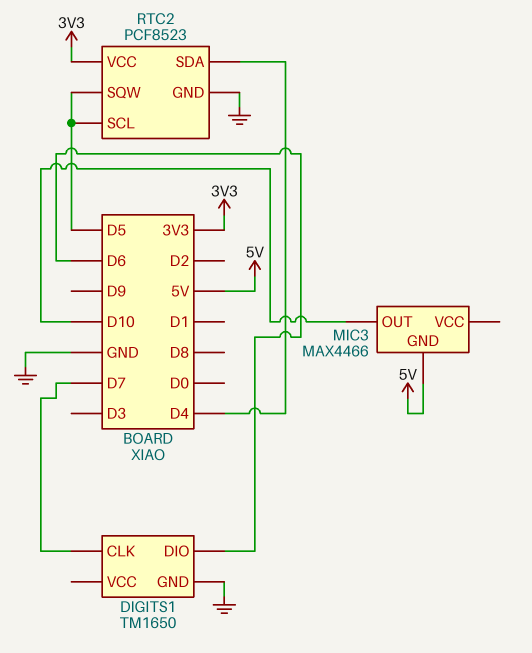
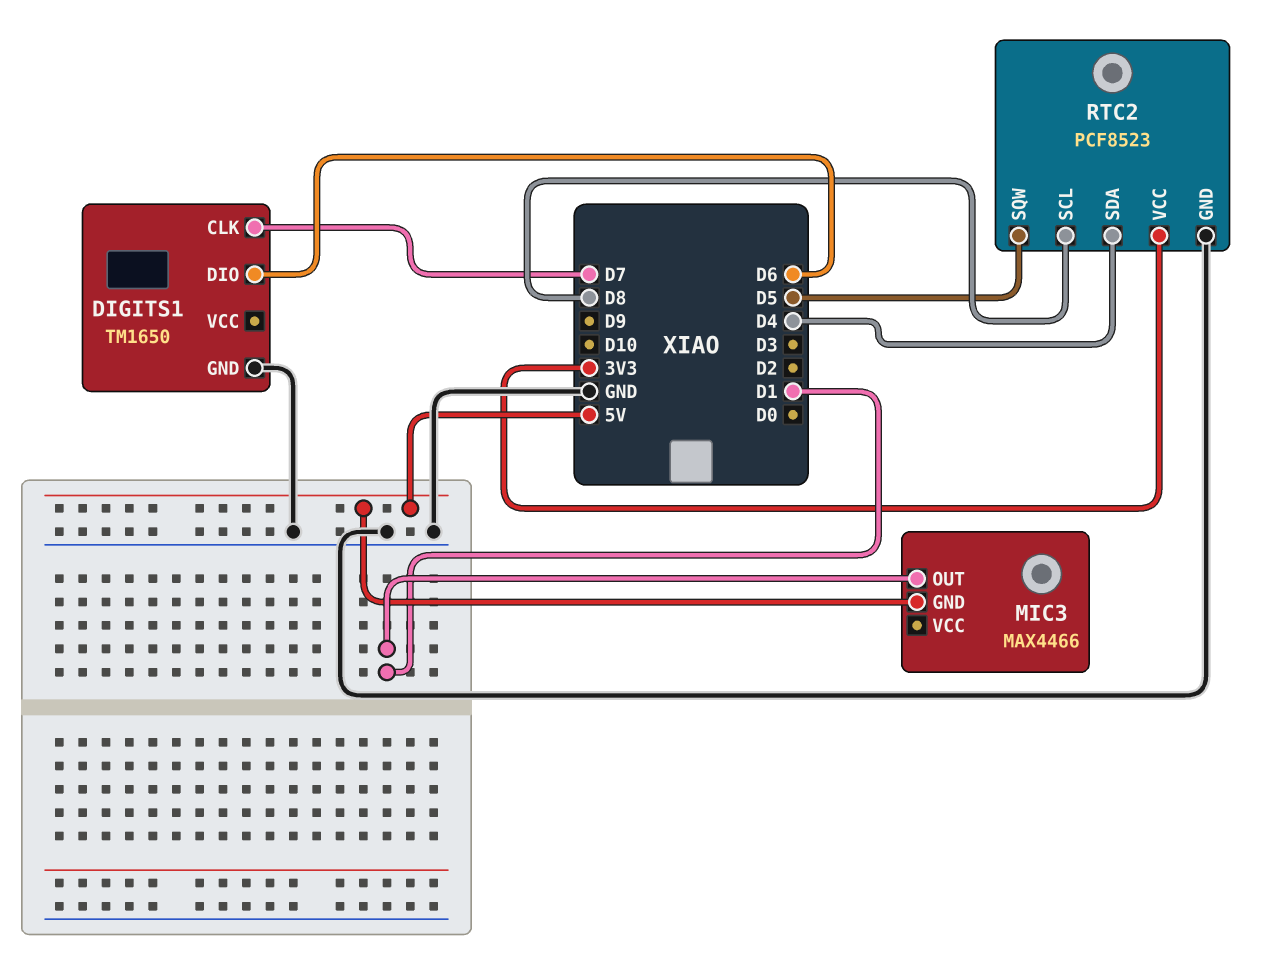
MIC3 pin OUT: D10 -> D1
RTC2 pin SCL: D5 -> D8

